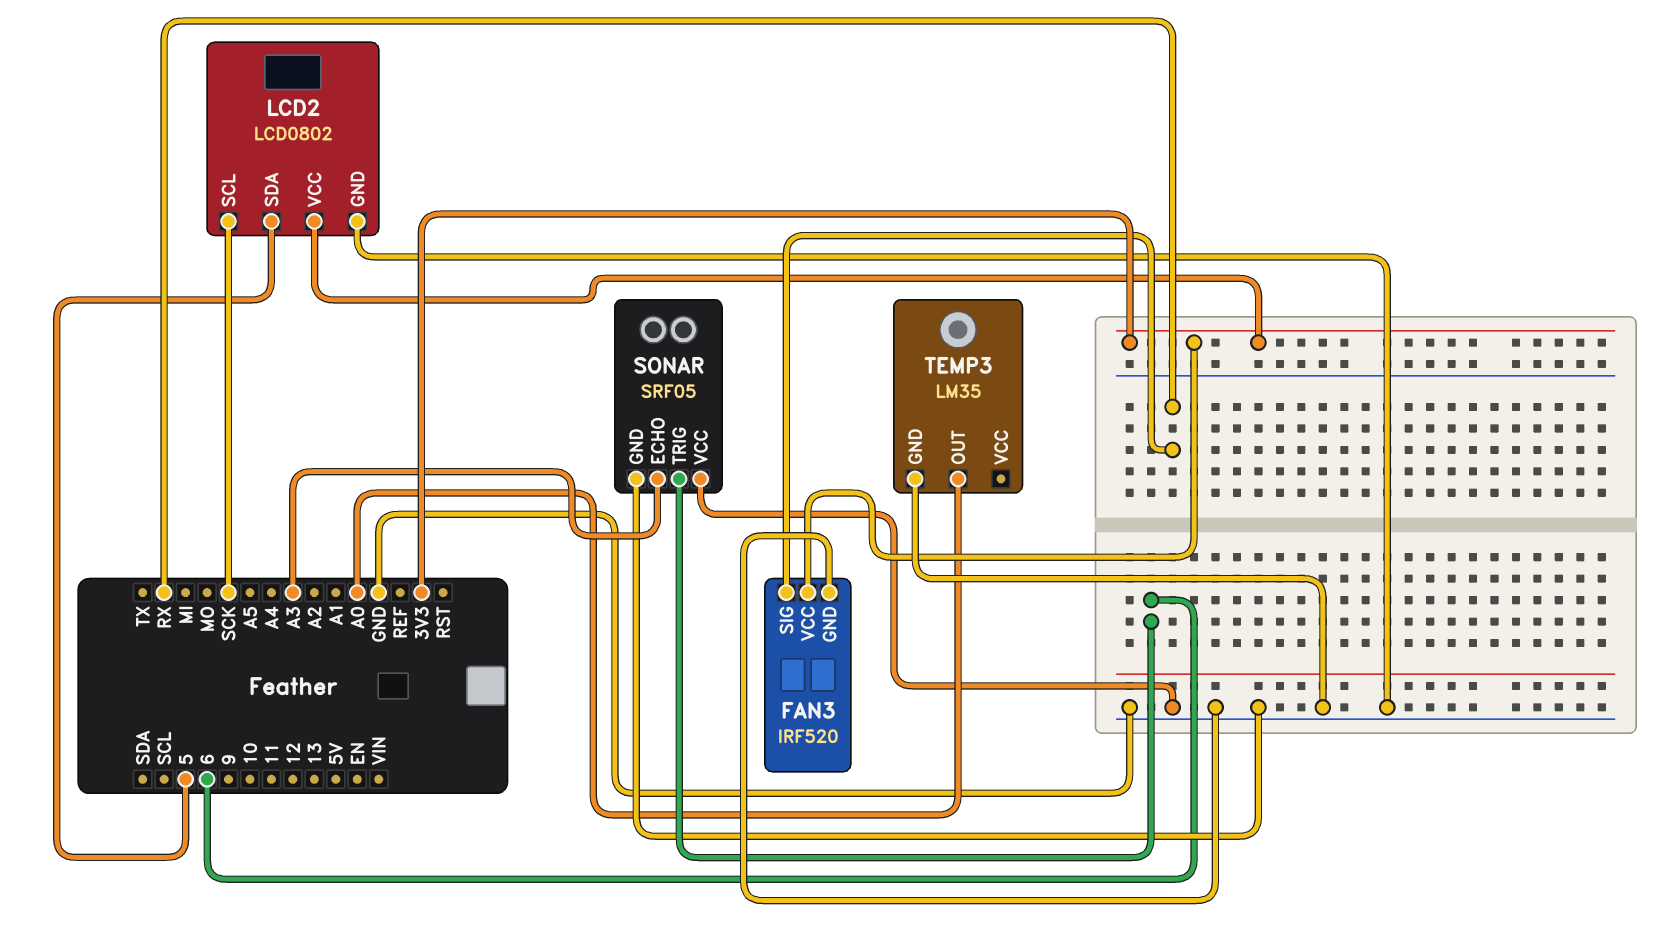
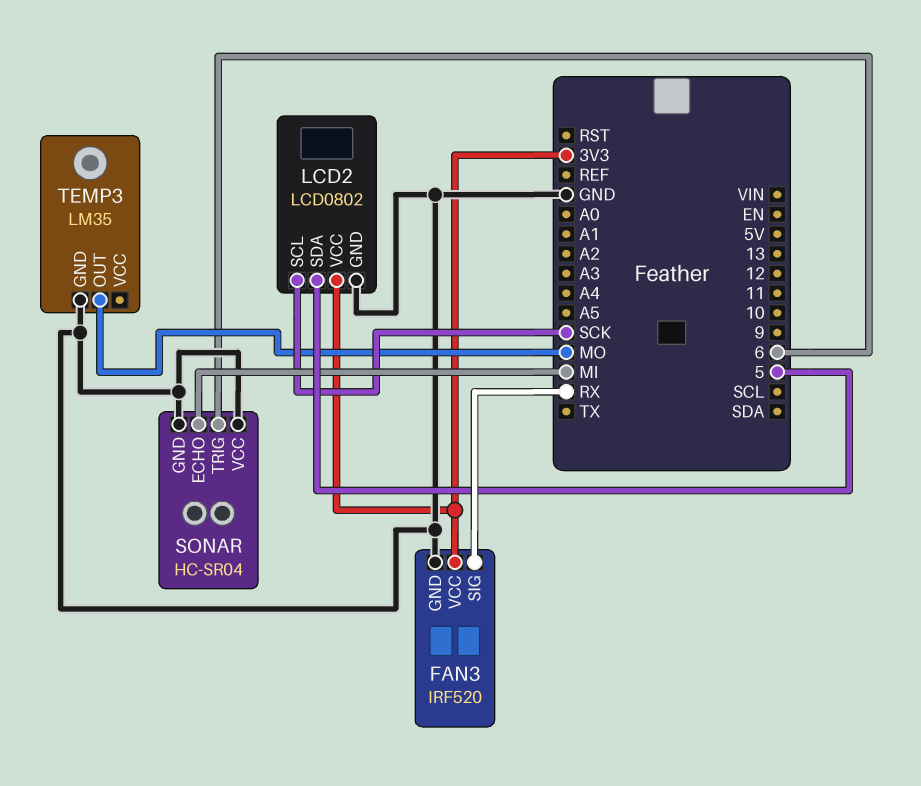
SONAR: SRF05 -> HC-SR04
SONAR pin ECHO: A3 -> MI
TEMP3 pin OUT: A0 -> MO

